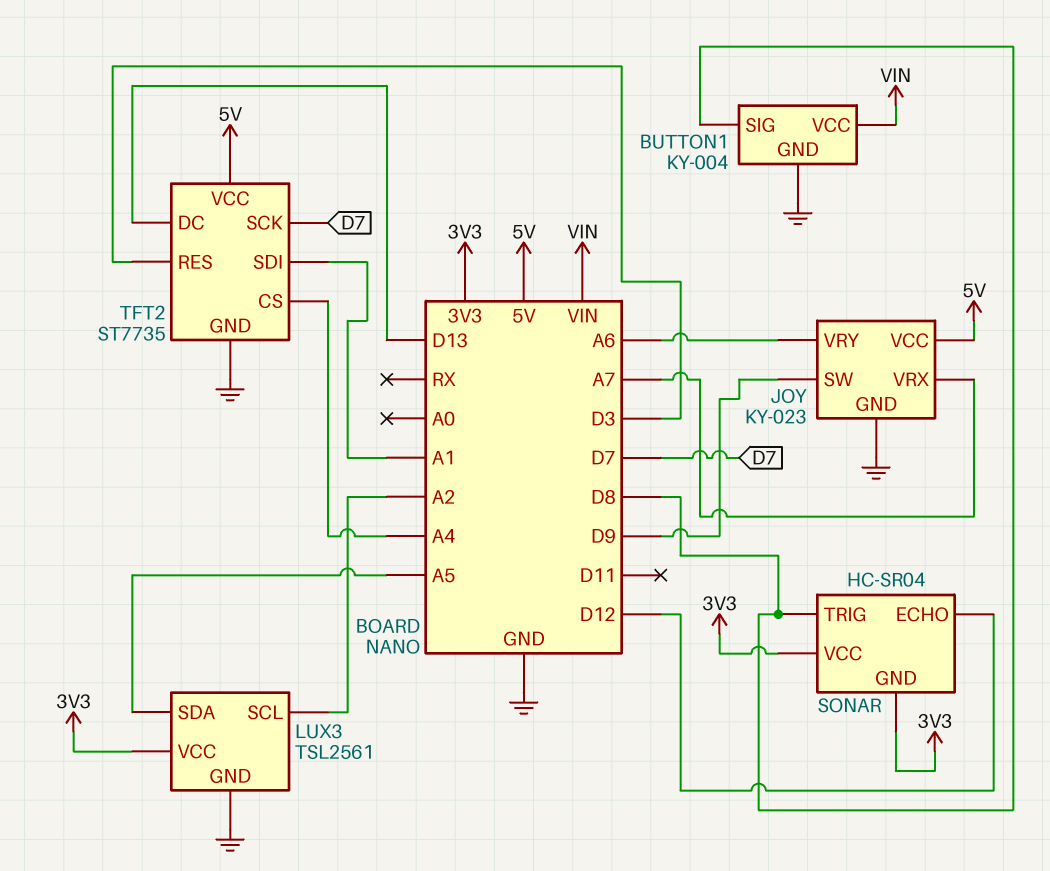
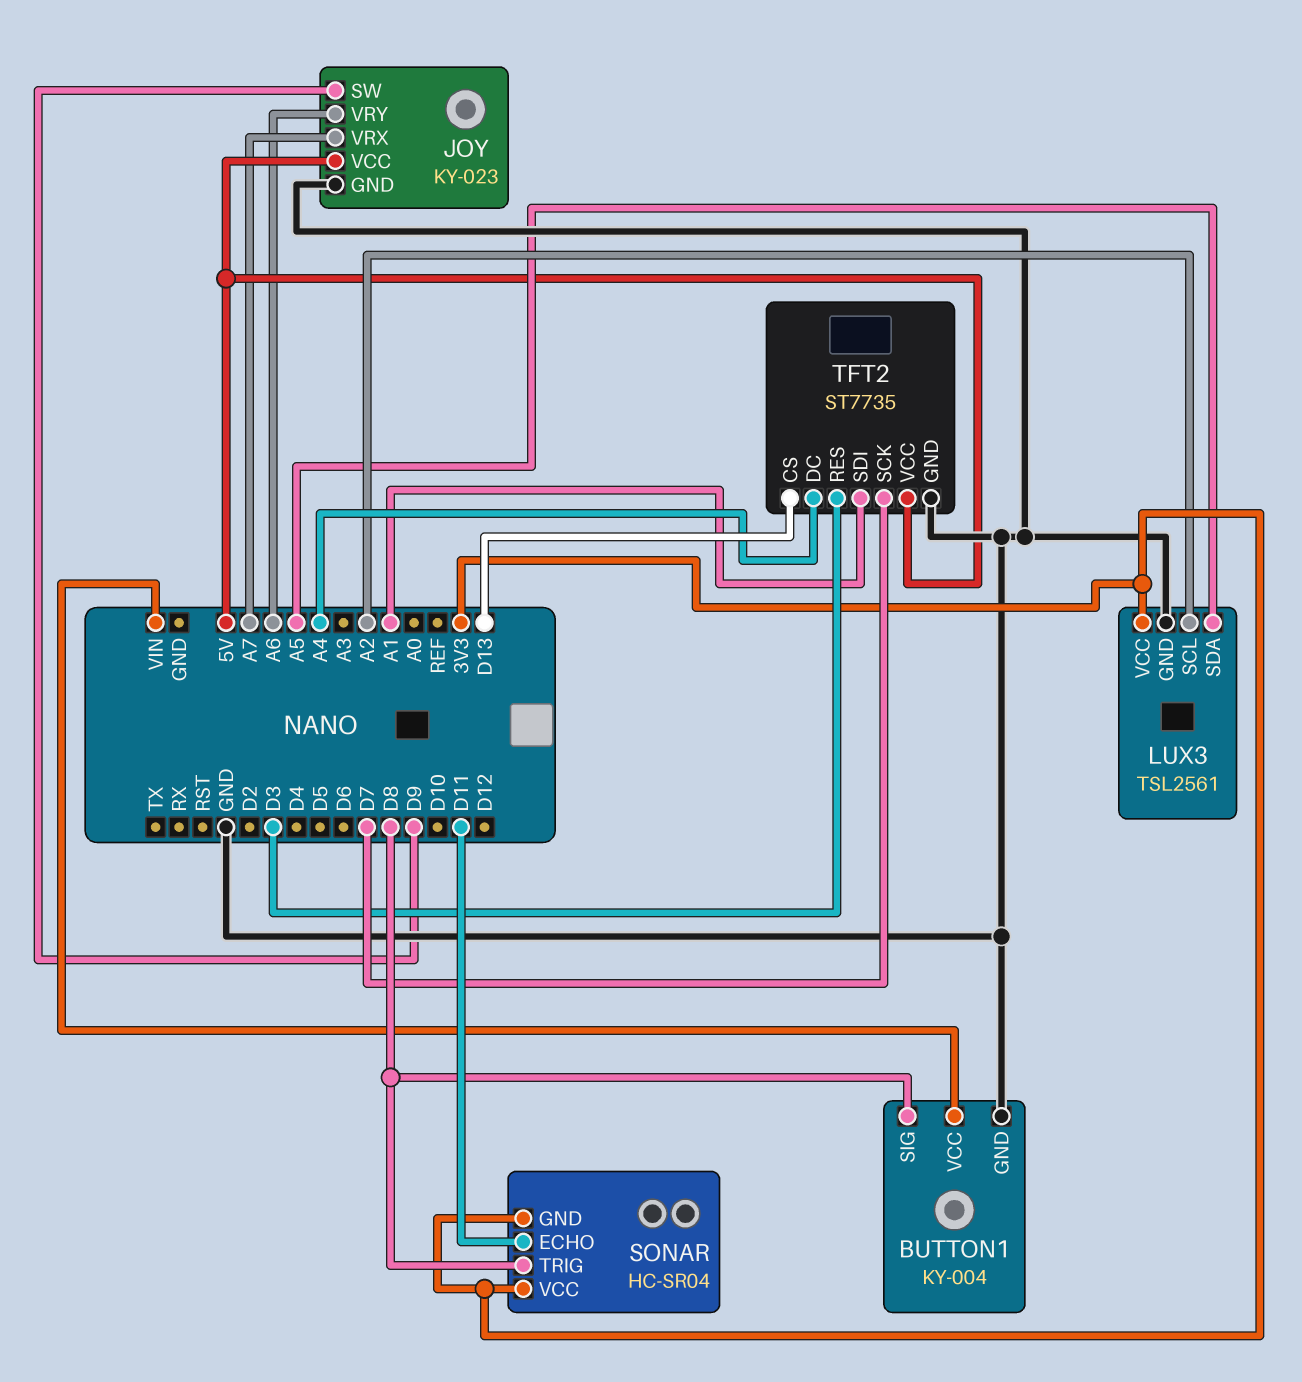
SONAR pin ECHO: D12 -> D11
TFT2 pin CS: A4 -> D13
TFT2 pin DC: D13 -> A4

